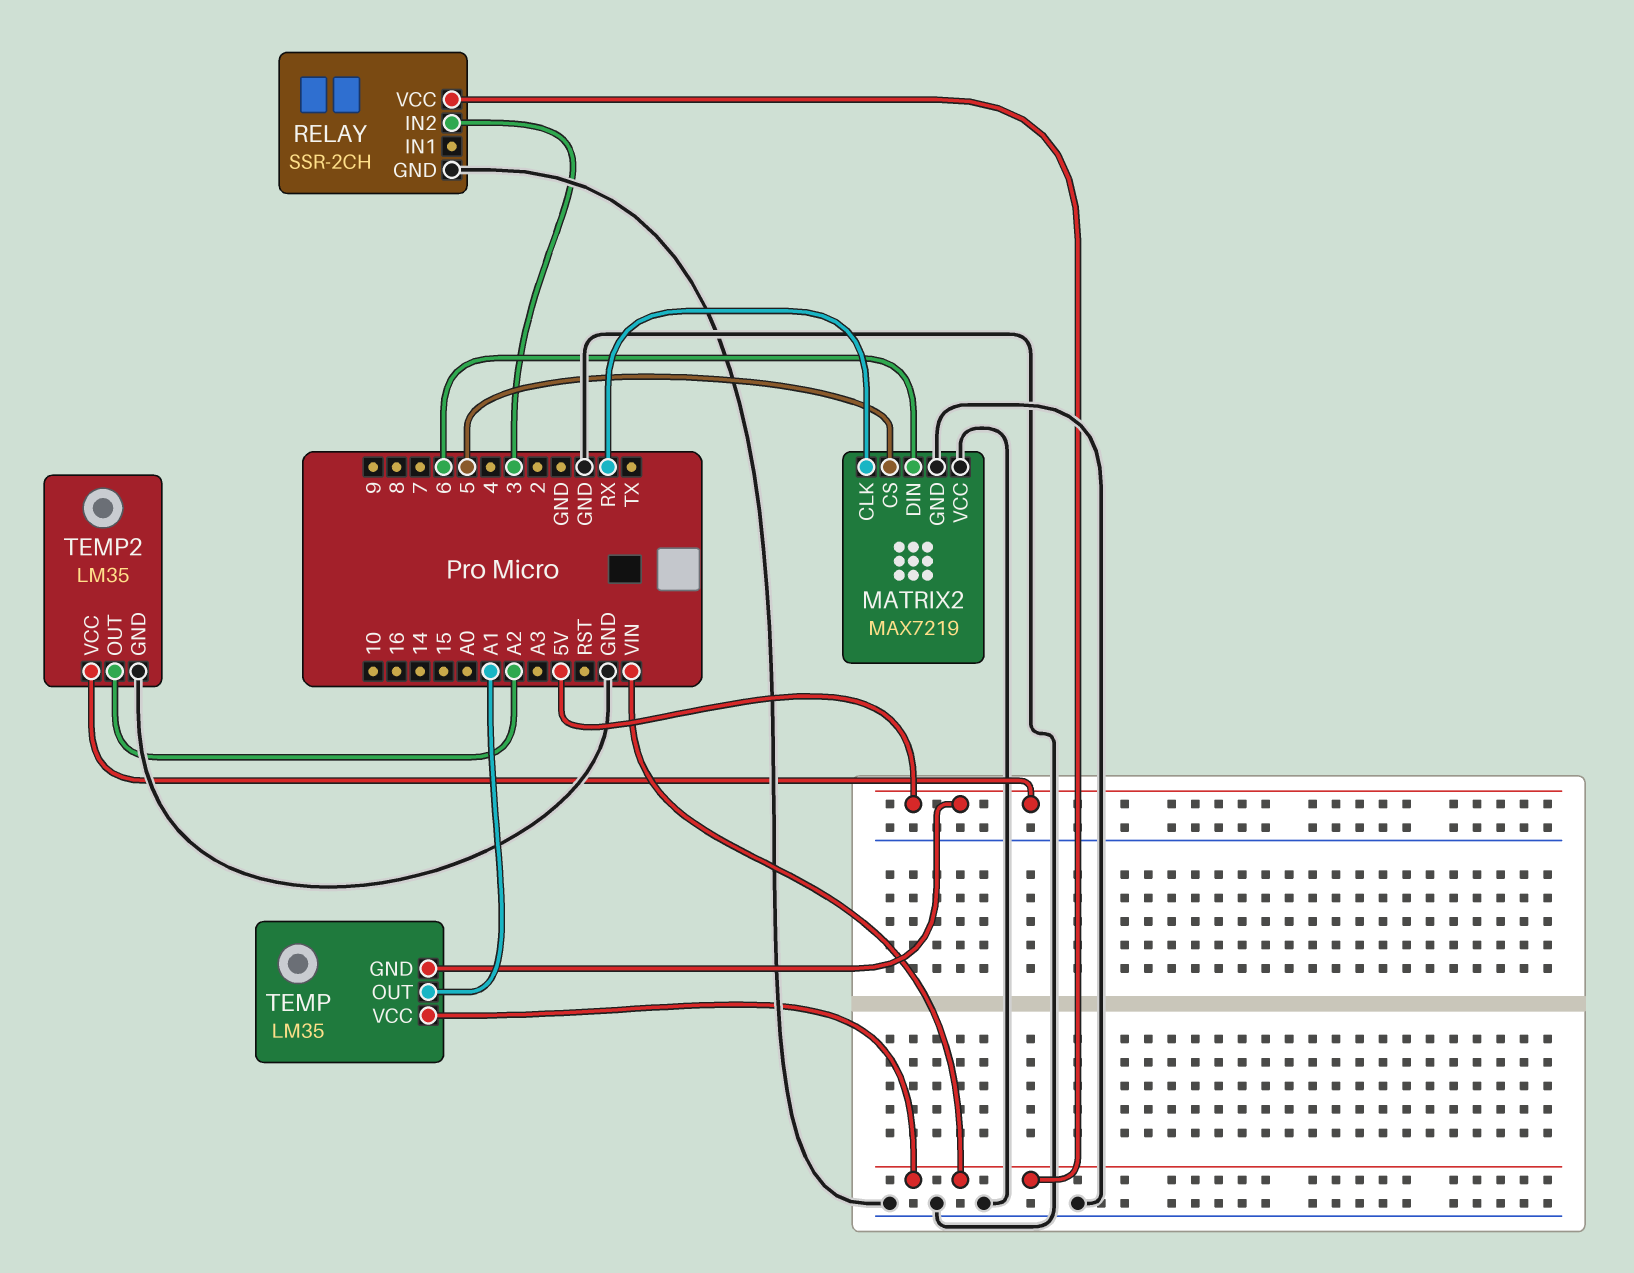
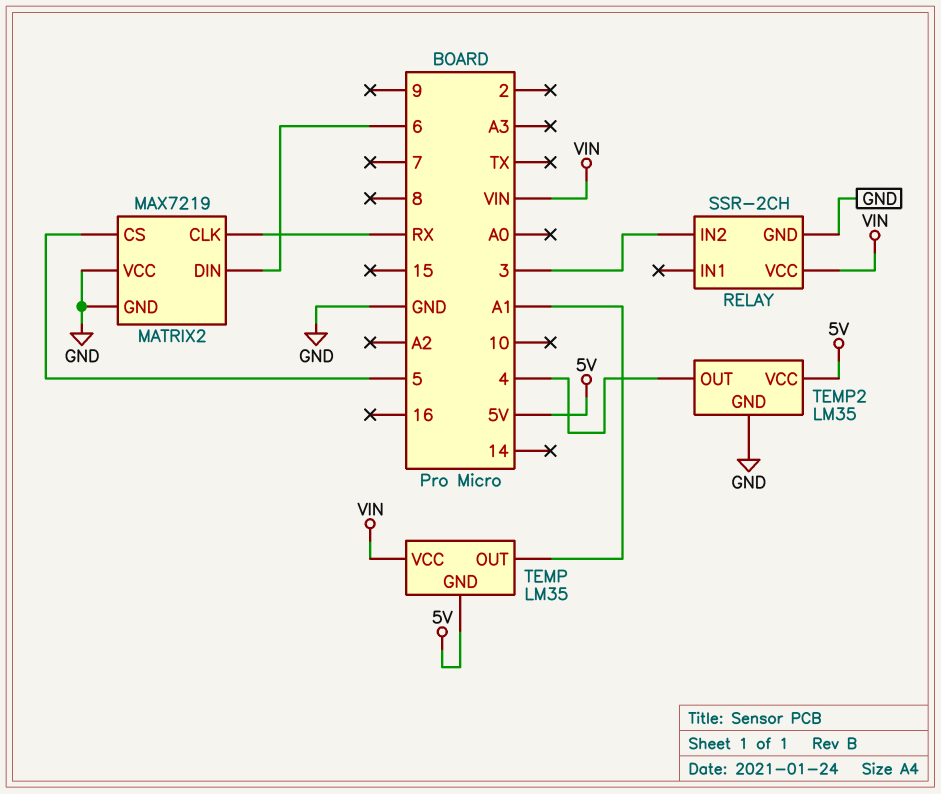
TEMP2 pin OUT: A2 -> 4

